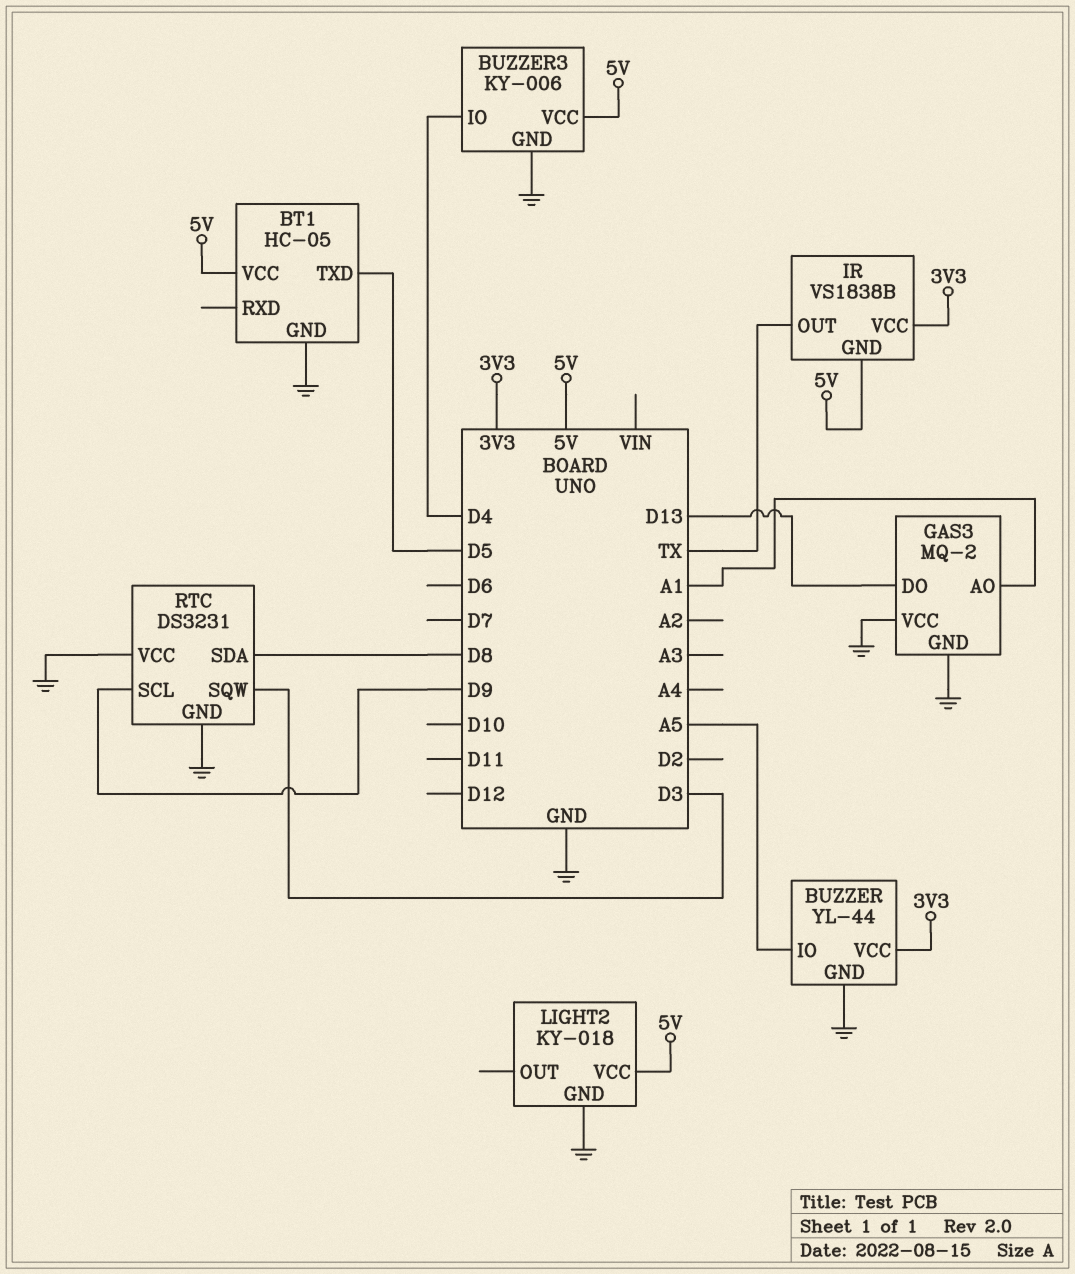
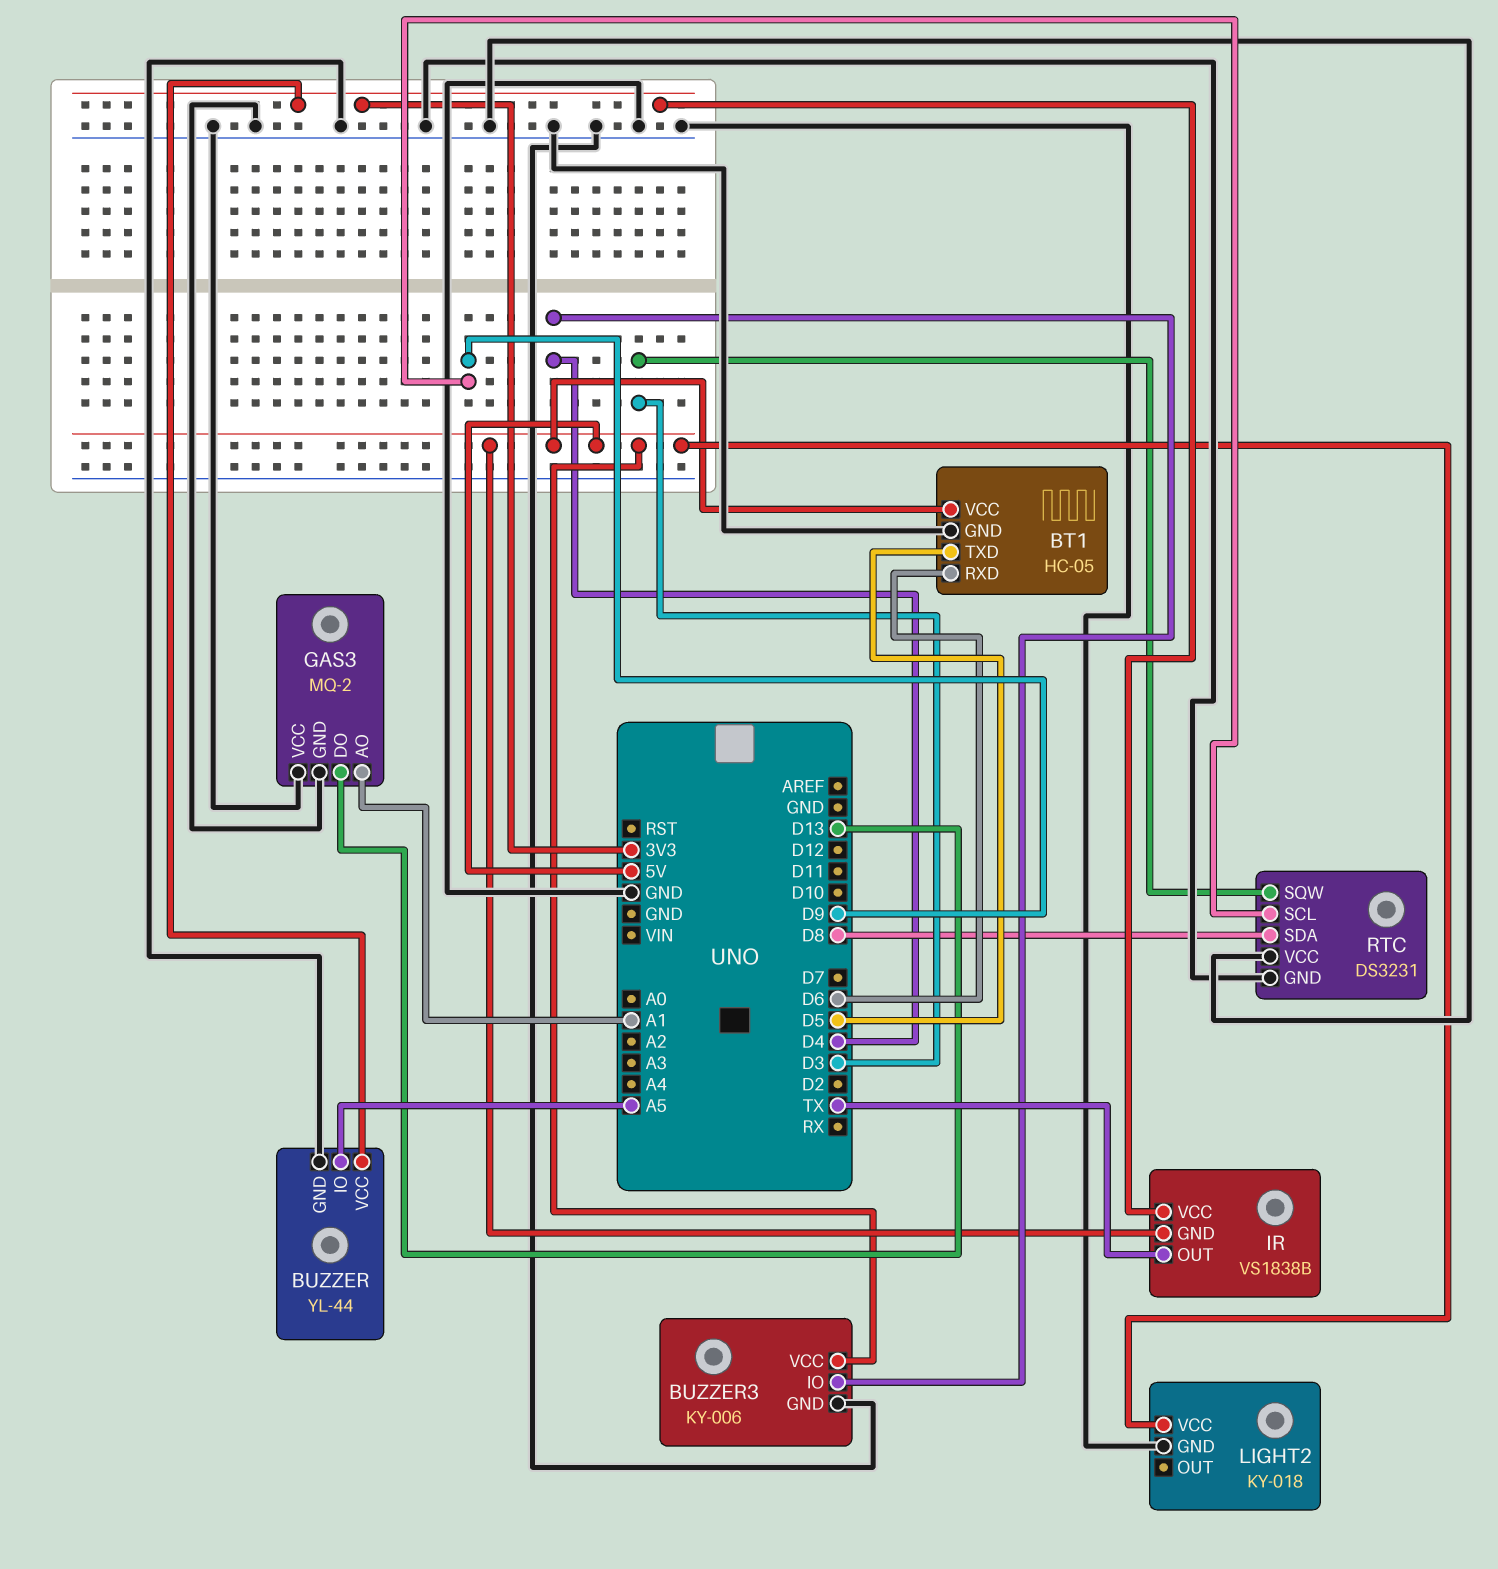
BT1 pin RXD: none -> D6

